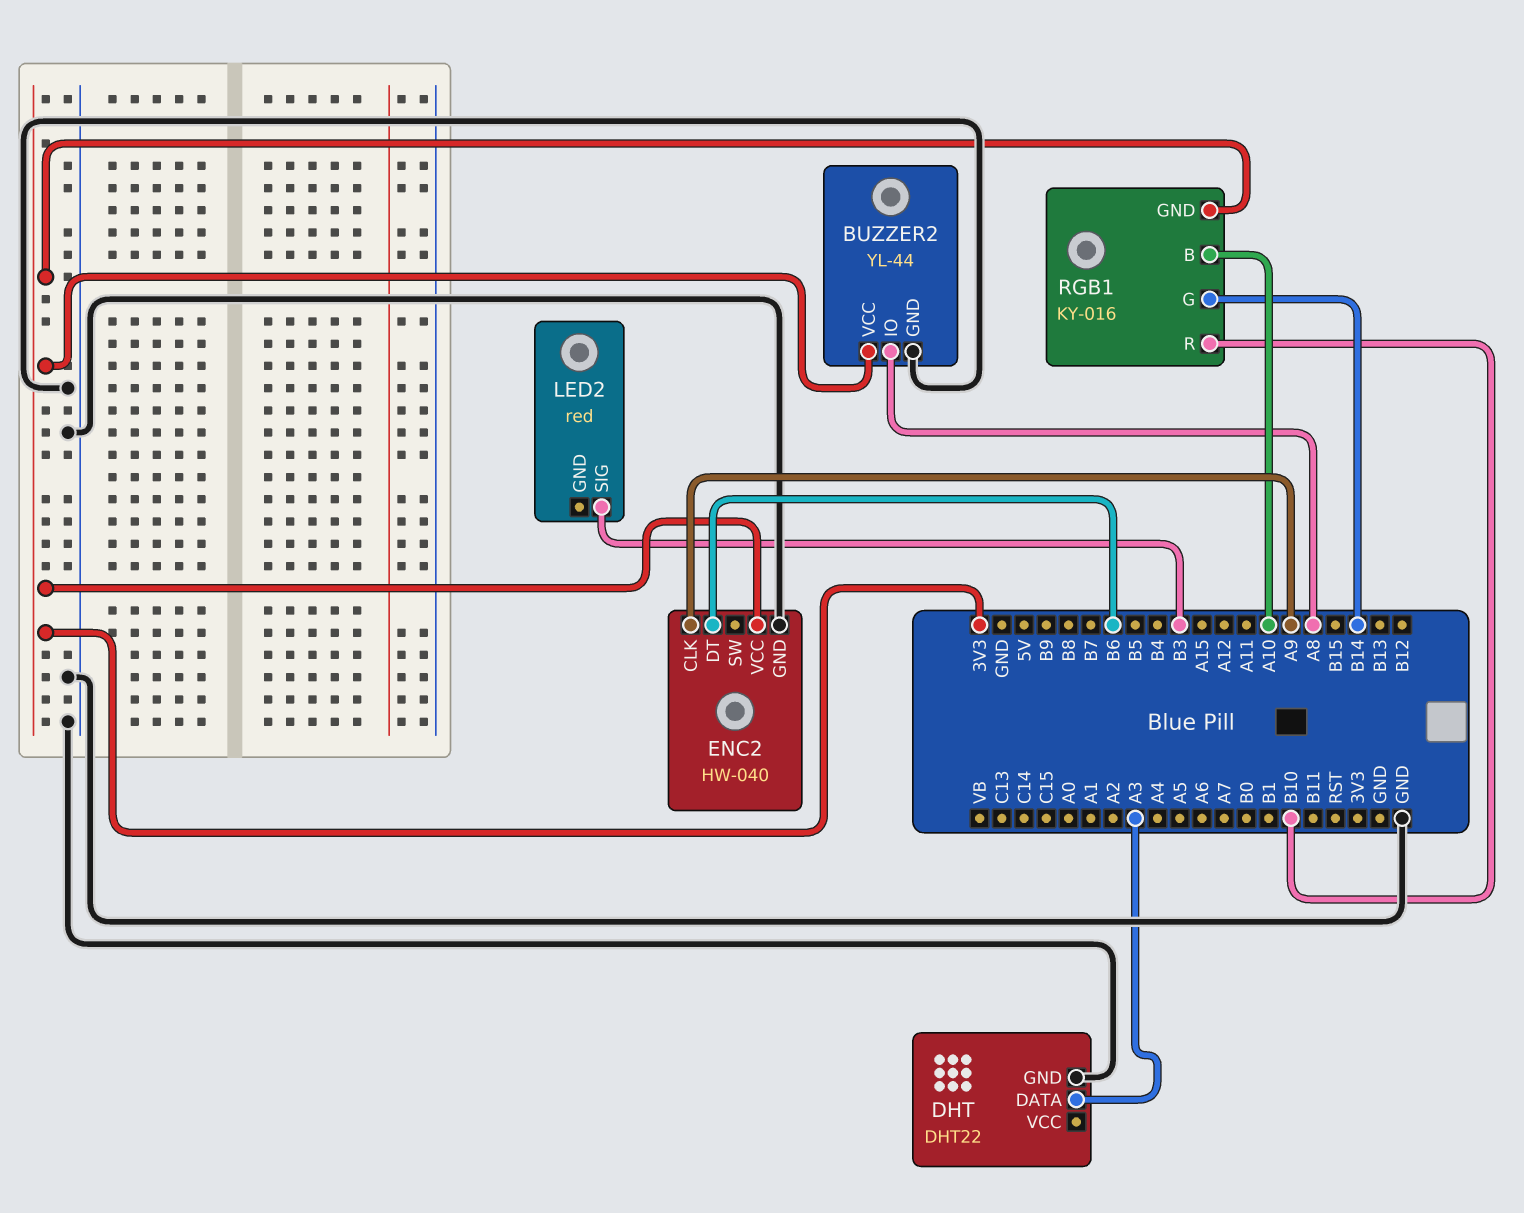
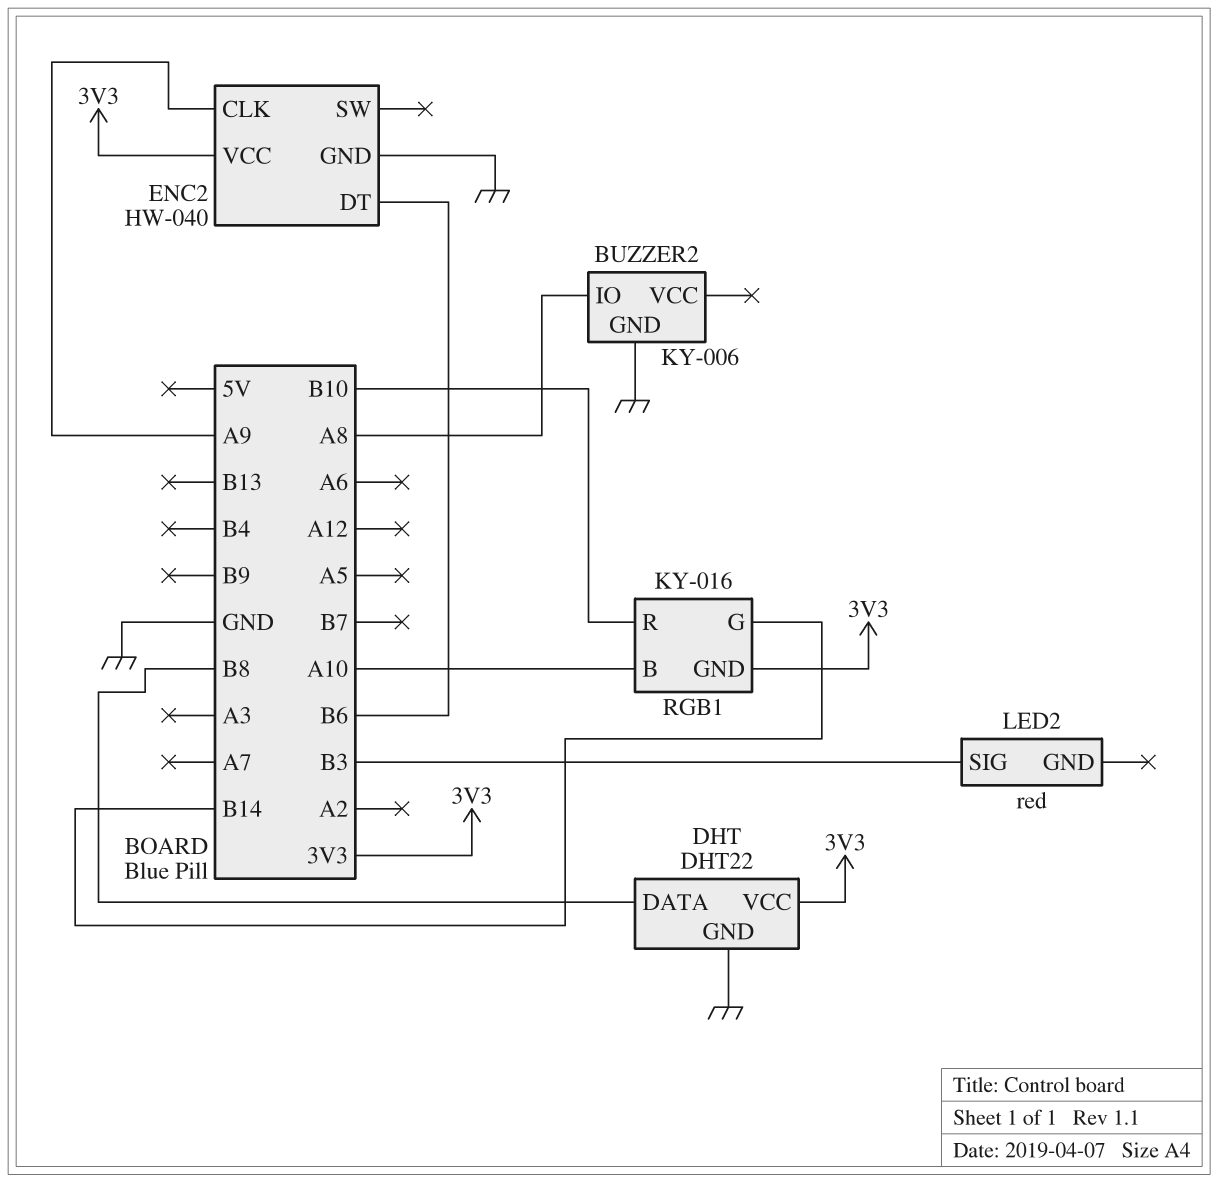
BUZZER2: YL-44 -> KY-006
BUZZER2 pin VCC: 3V3 -> none
DHT pin DATA: A3 -> B8
DHT pin VCC: none -> 3V3

